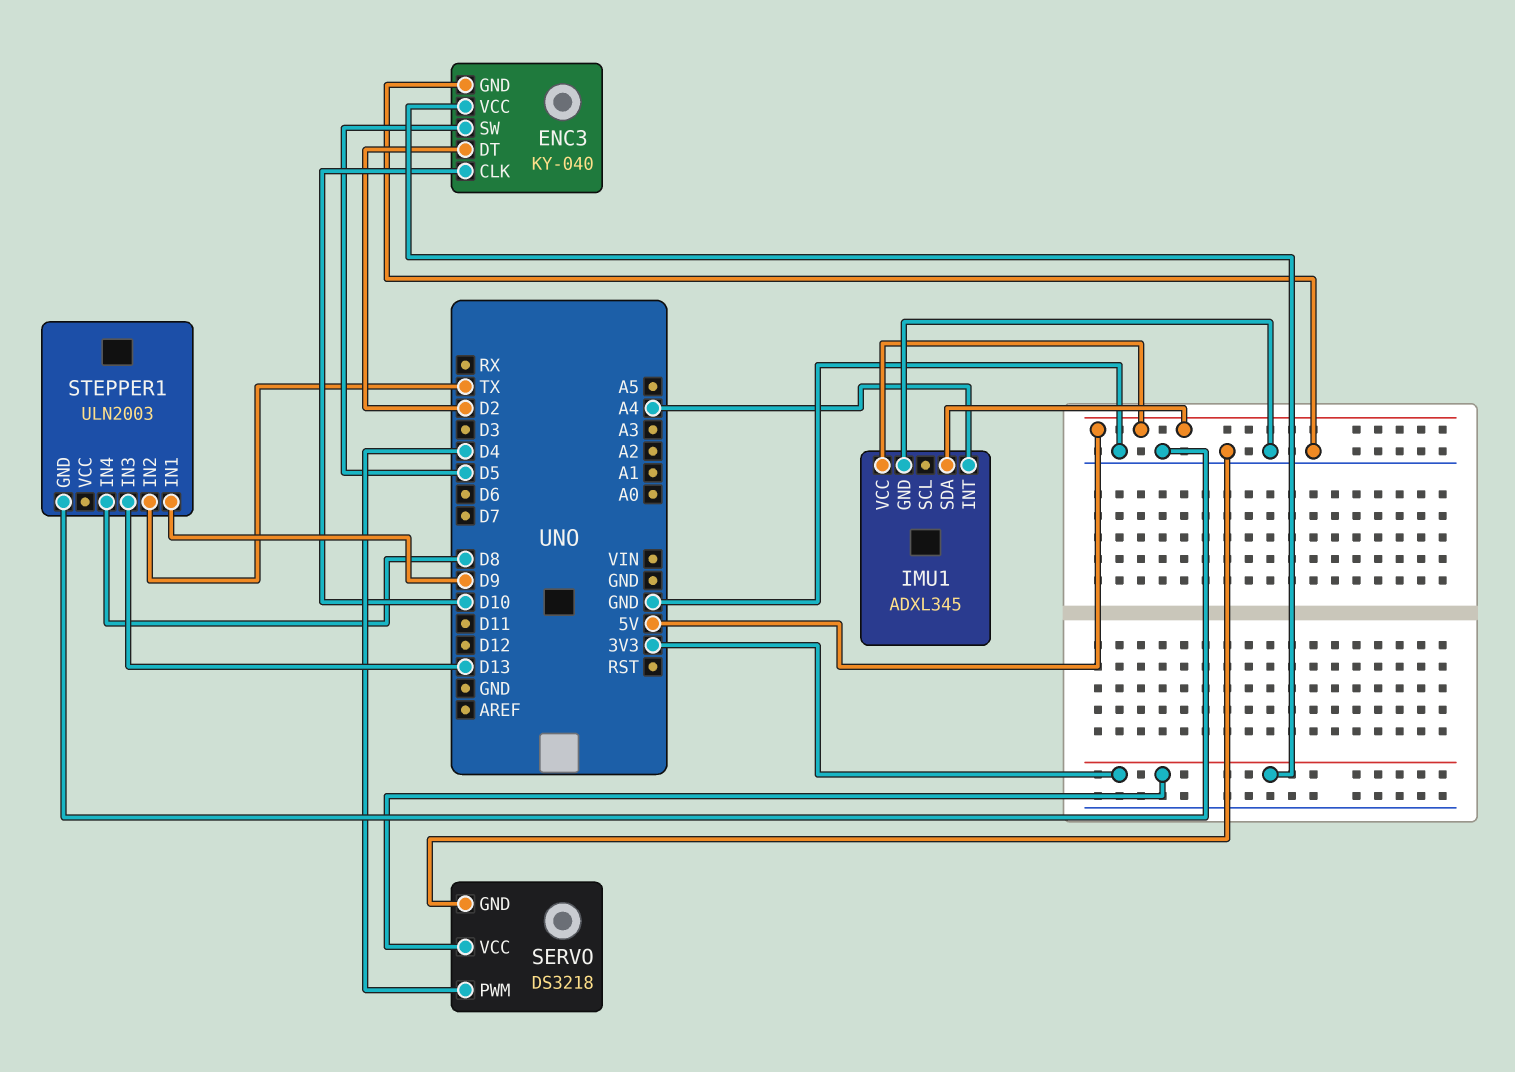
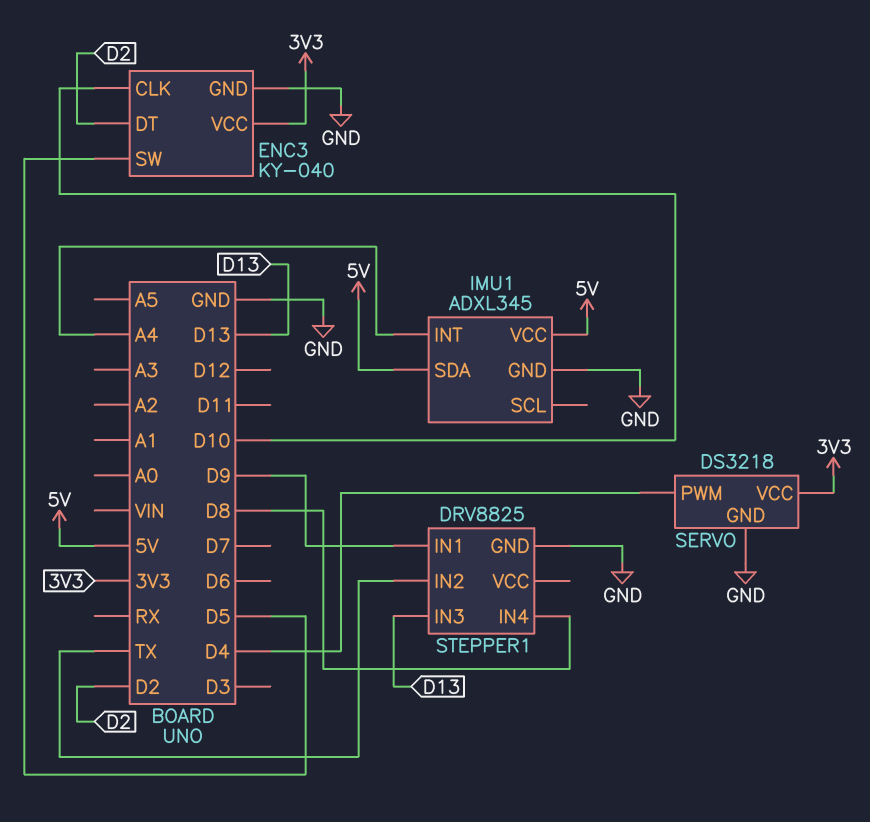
STEPPER1: ULN2003 -> DRV8825

